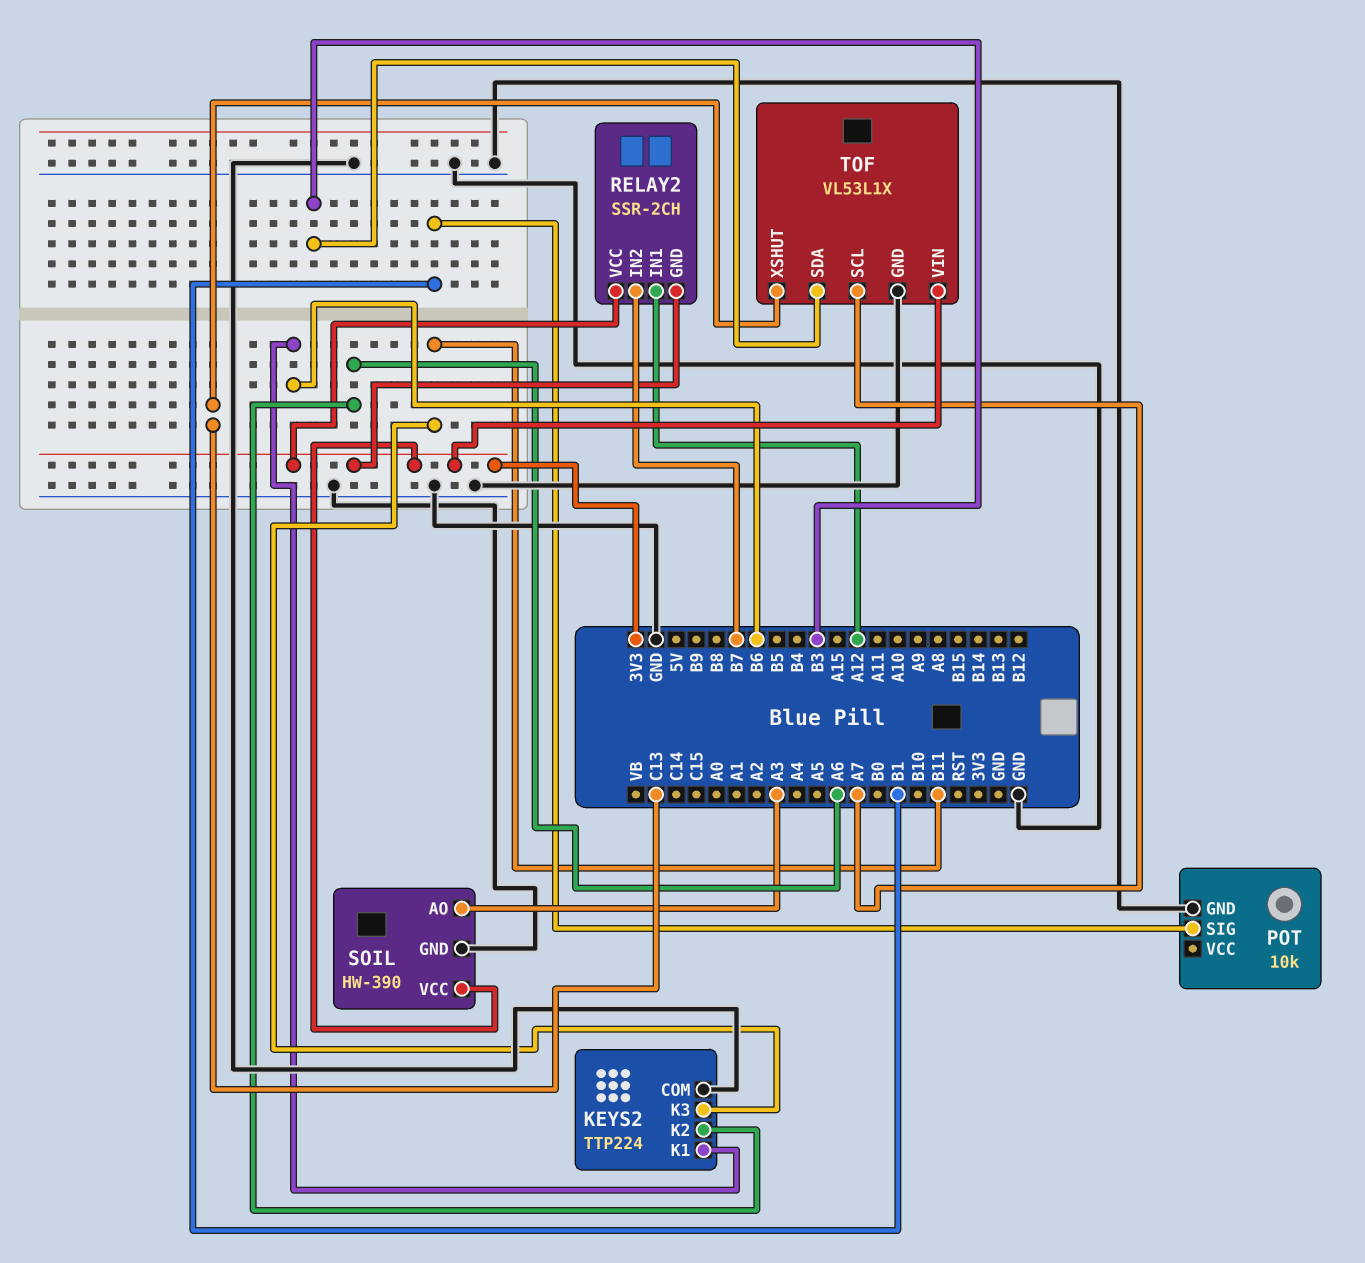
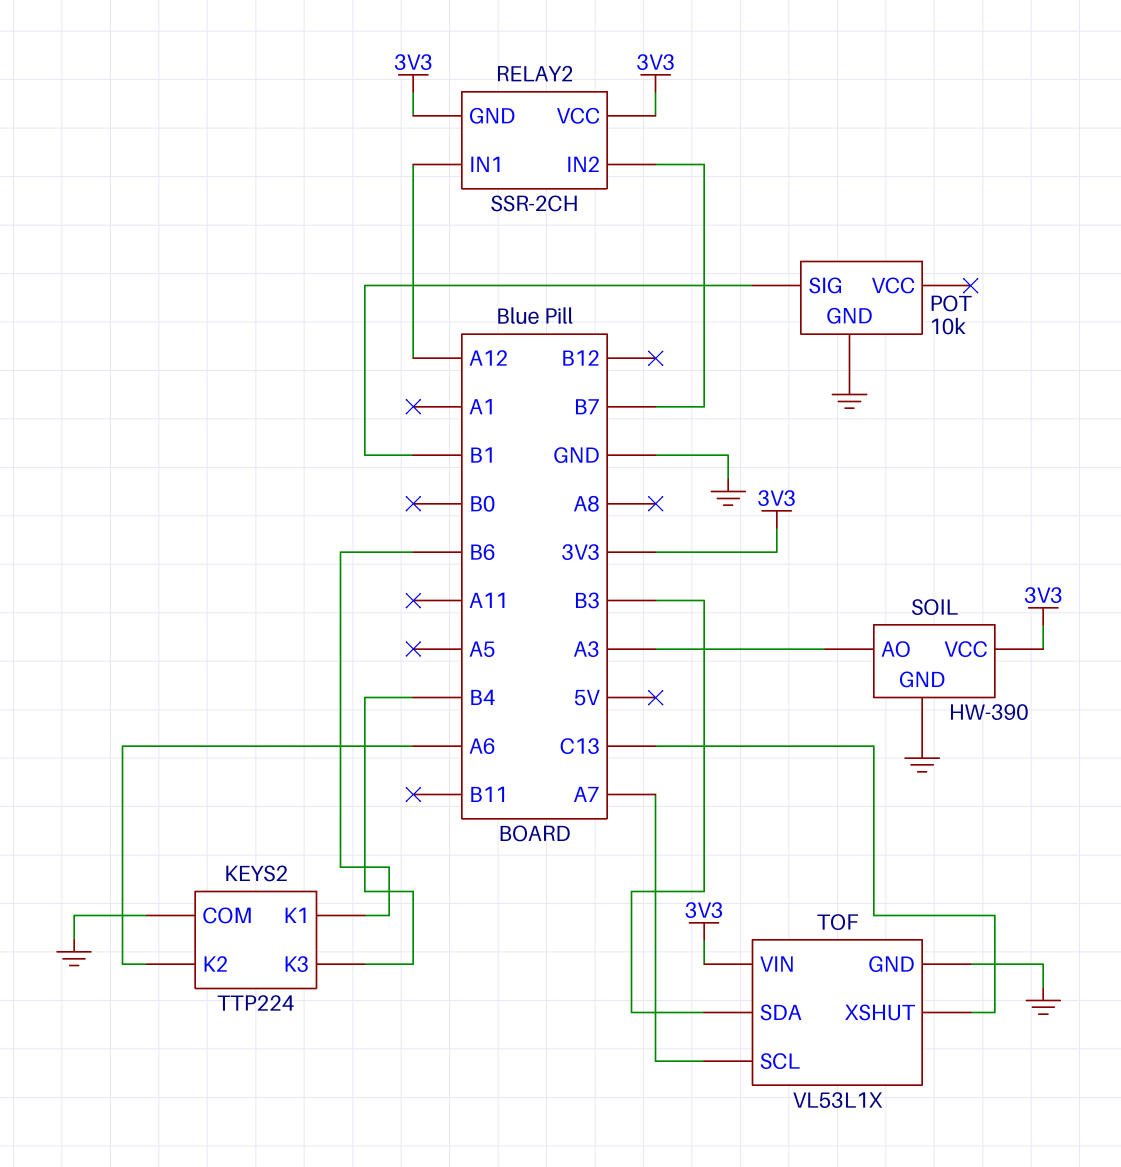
KEYS2 pin K3: B11 -> B4

